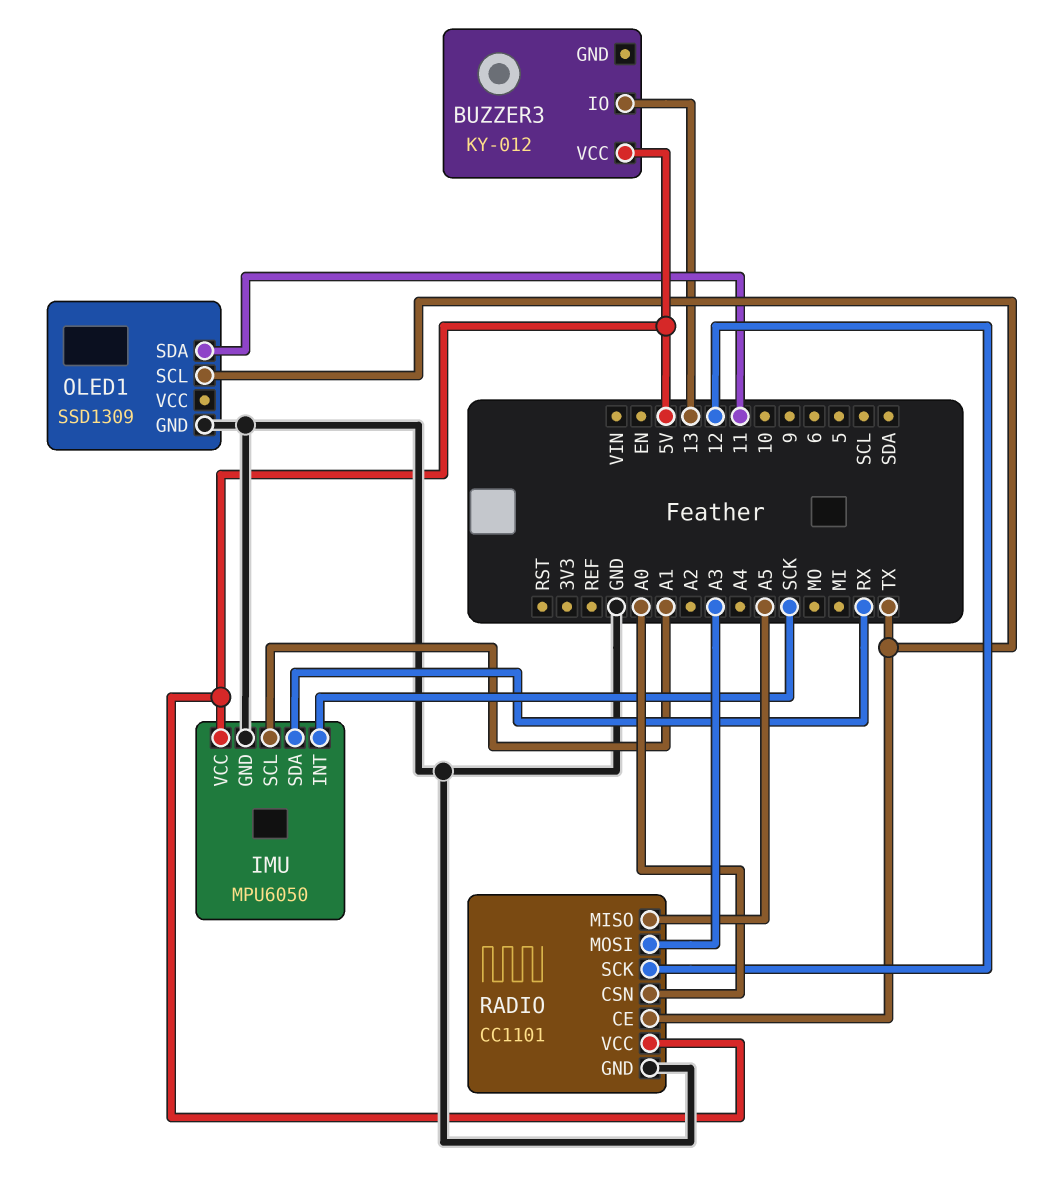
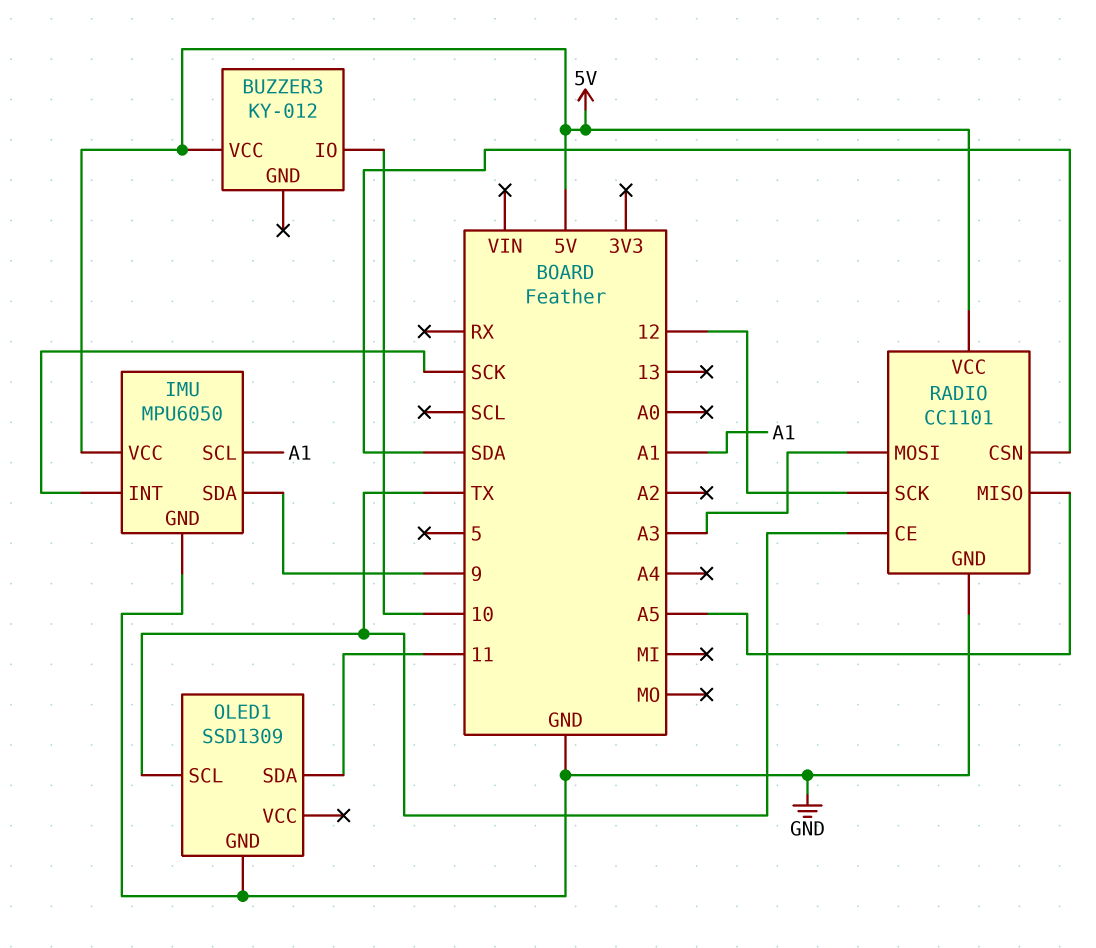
BUZZER3 pin IO: 13 -> 10
IMU pin SDA: RX -> 9
RADIO pin CSN: A0 -> SDA

